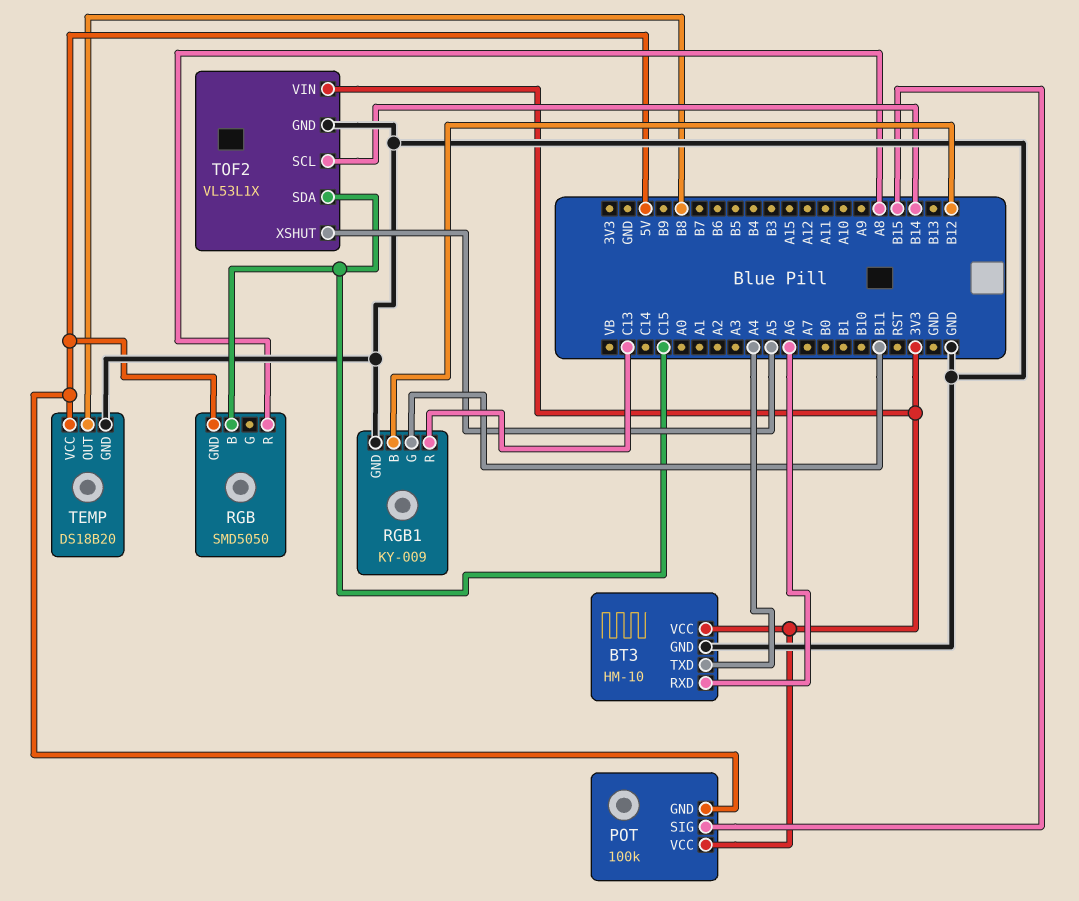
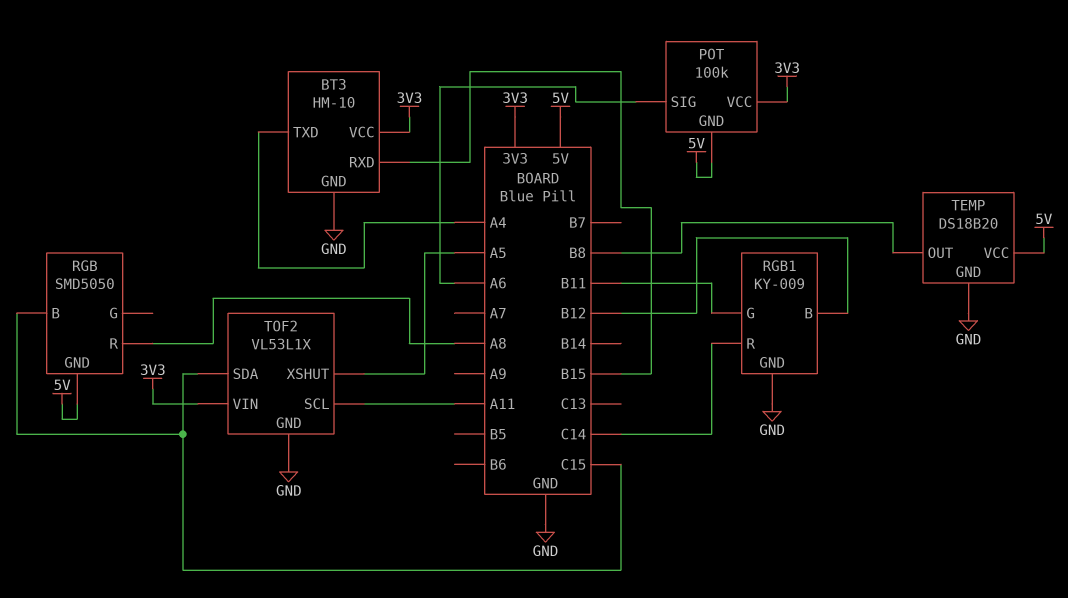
BT3 pin RXD: A6 -> B15
POT pin SIG: B15 -> A6
RGB1 pin R: C13 -> C14
TOF2 pin SCL: B14 -> A11

